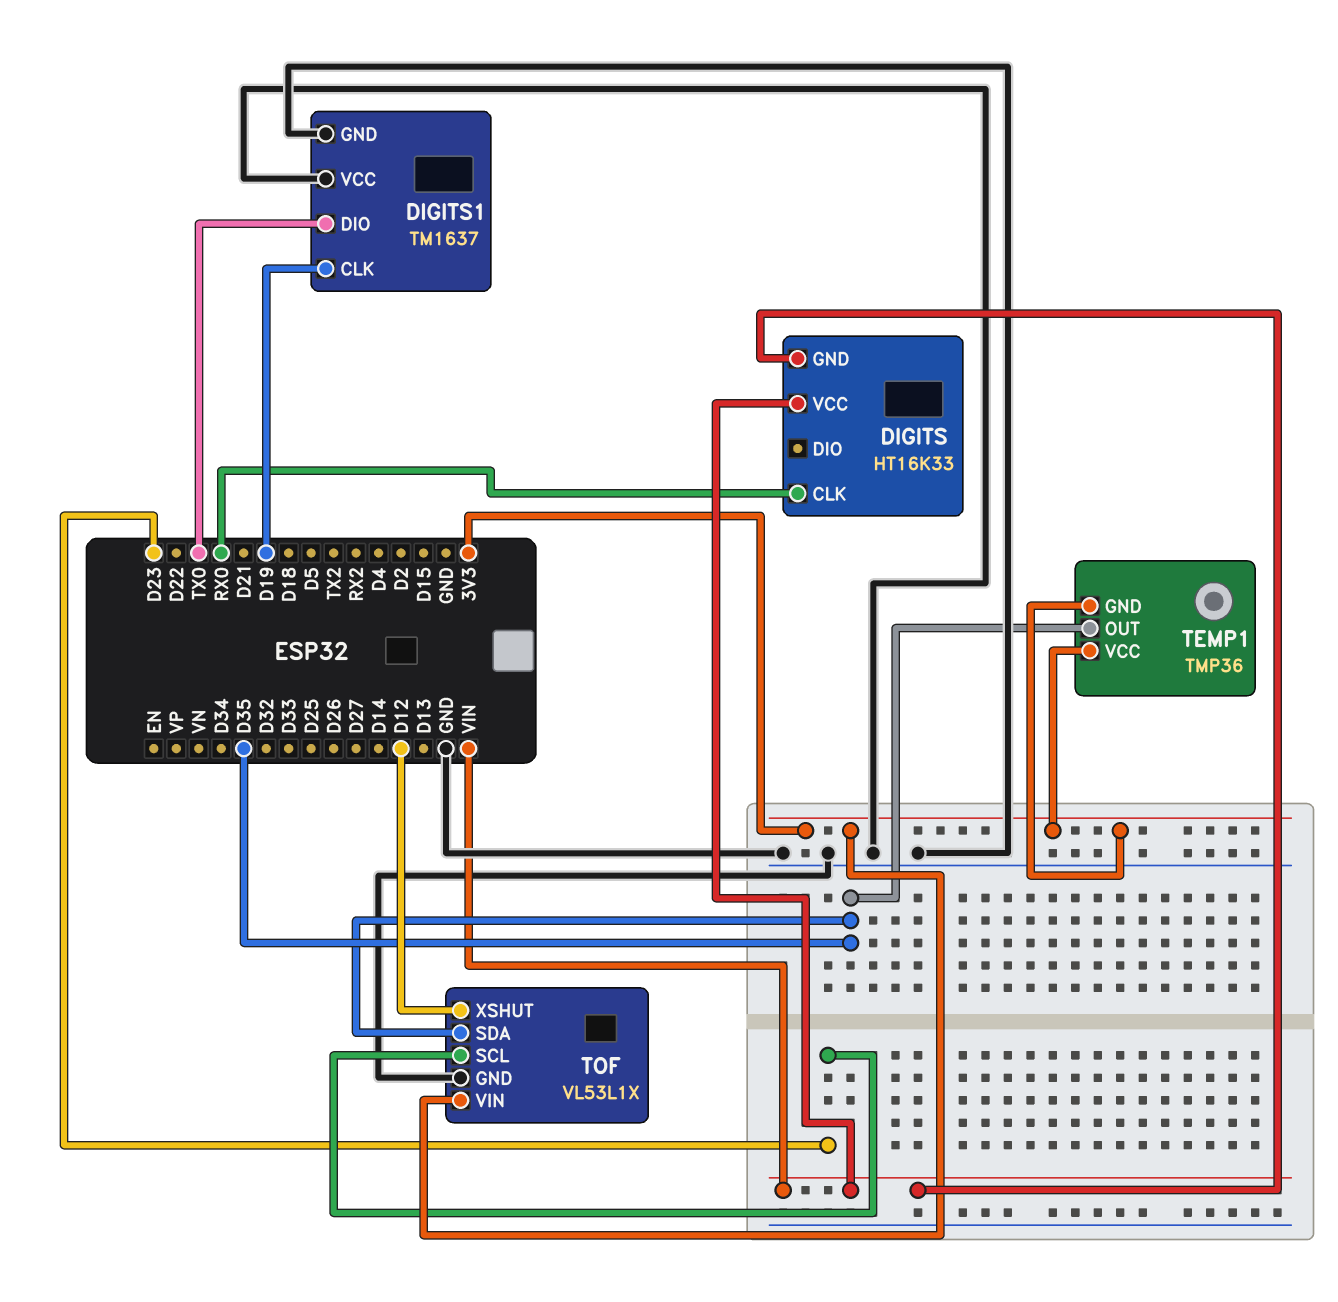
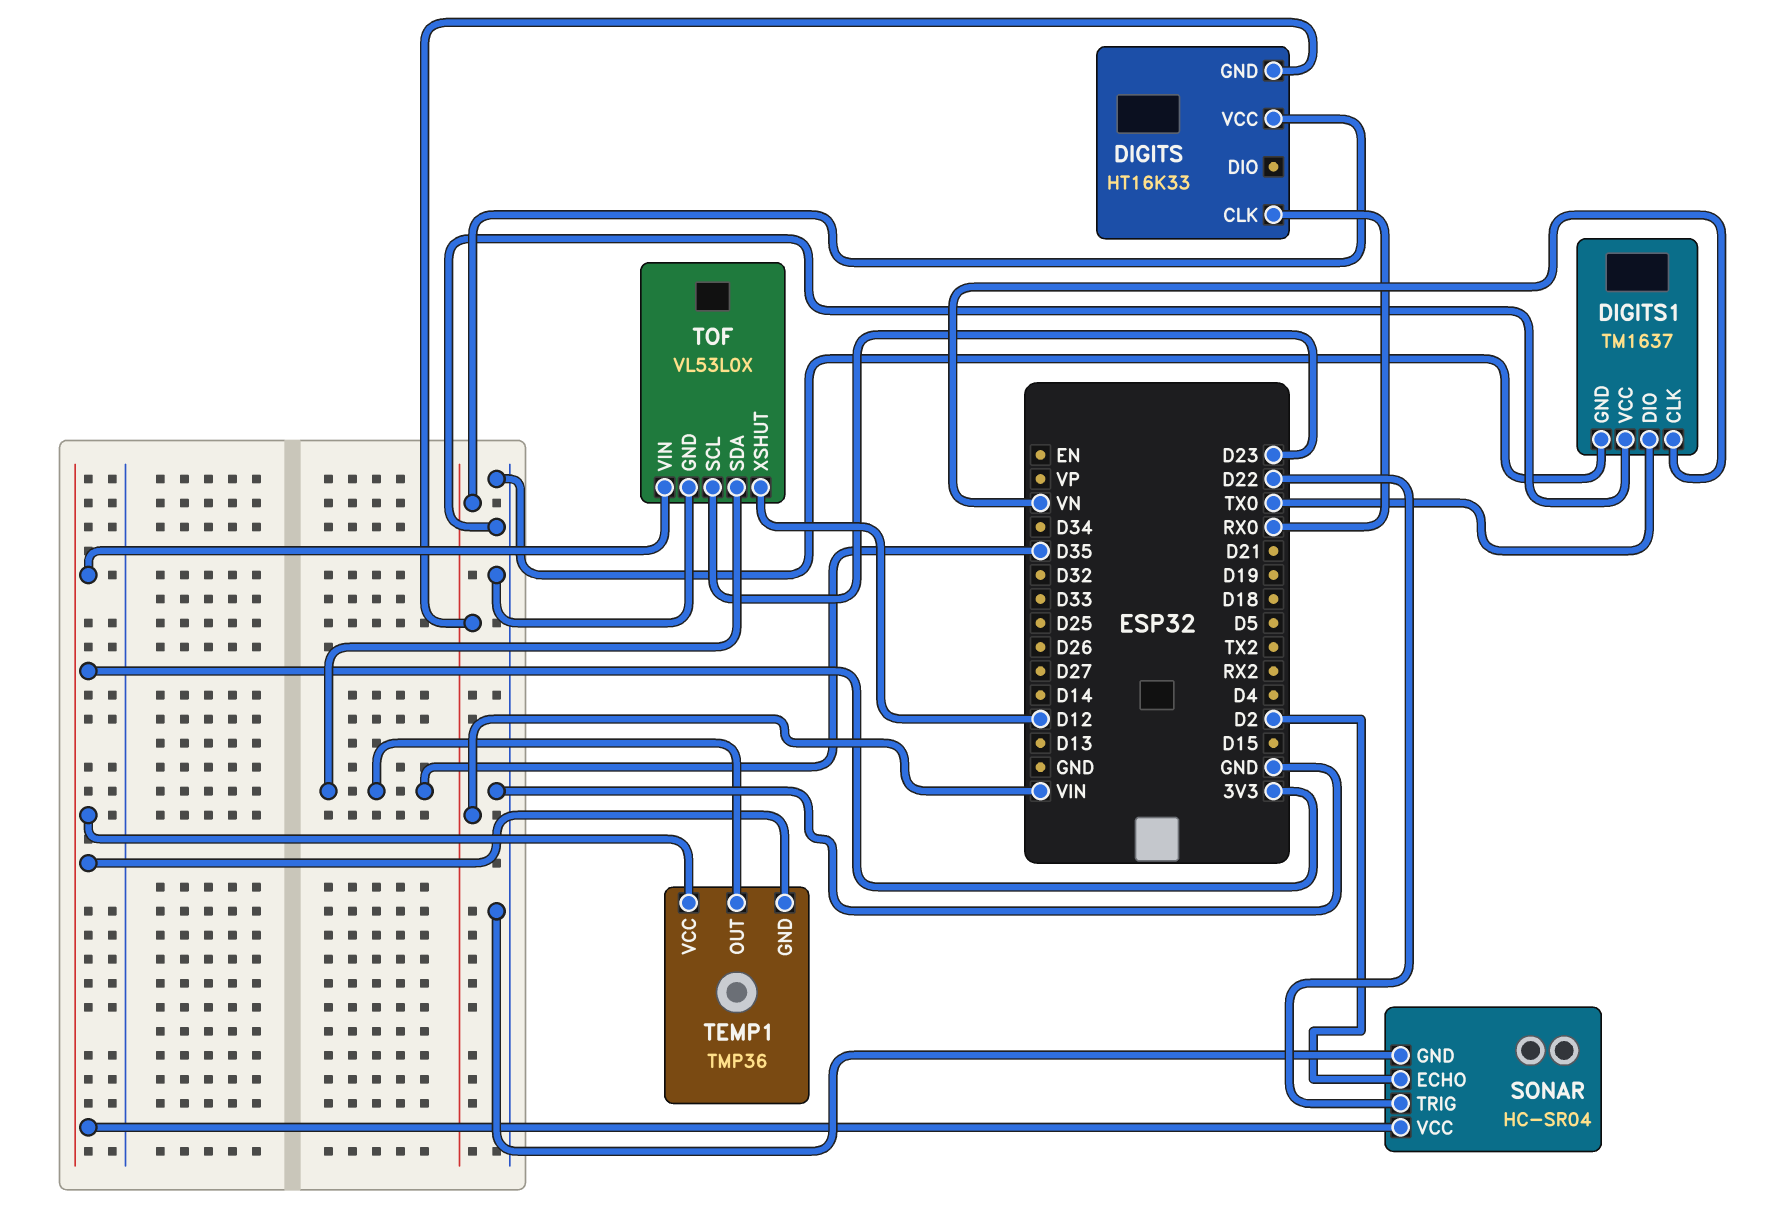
DIGITS1 pin CLK: D19 -> VN
SONAR: none -> HC-SR04
SONAR pin ECHO: none -> D2
SONAR pin GND: none -> GND
SONAR pin TRIG: none -> D22
SONAR pin VCC: none -> 3V3
TOF: VL53L1X -> VL53L0X

